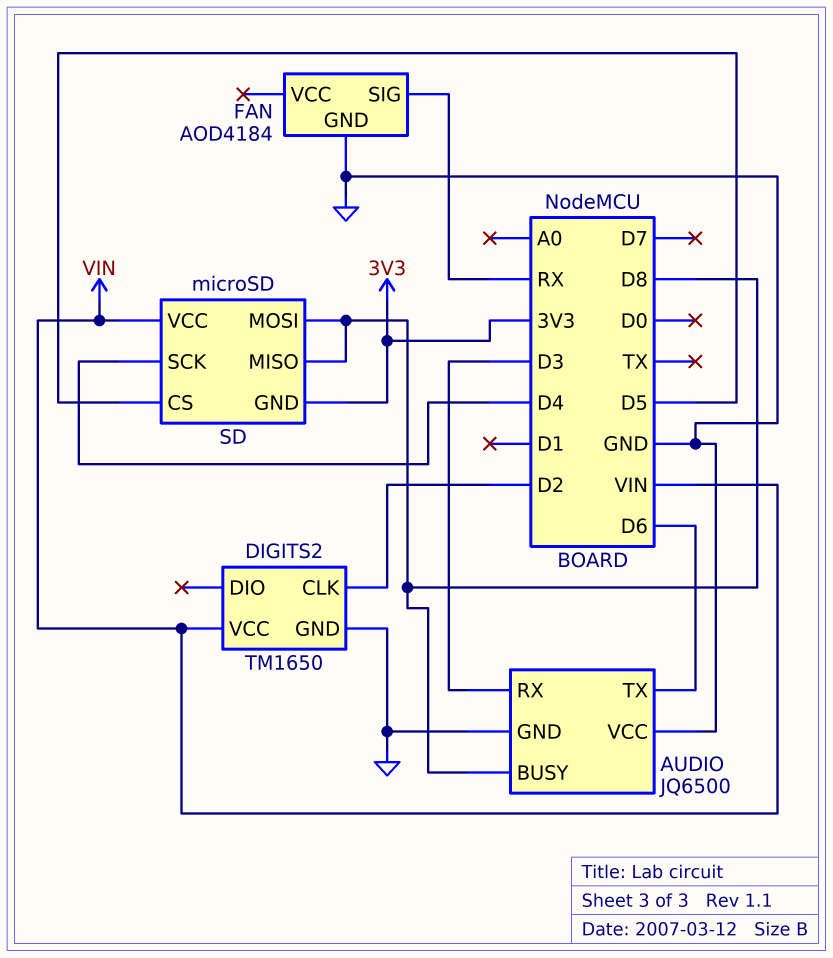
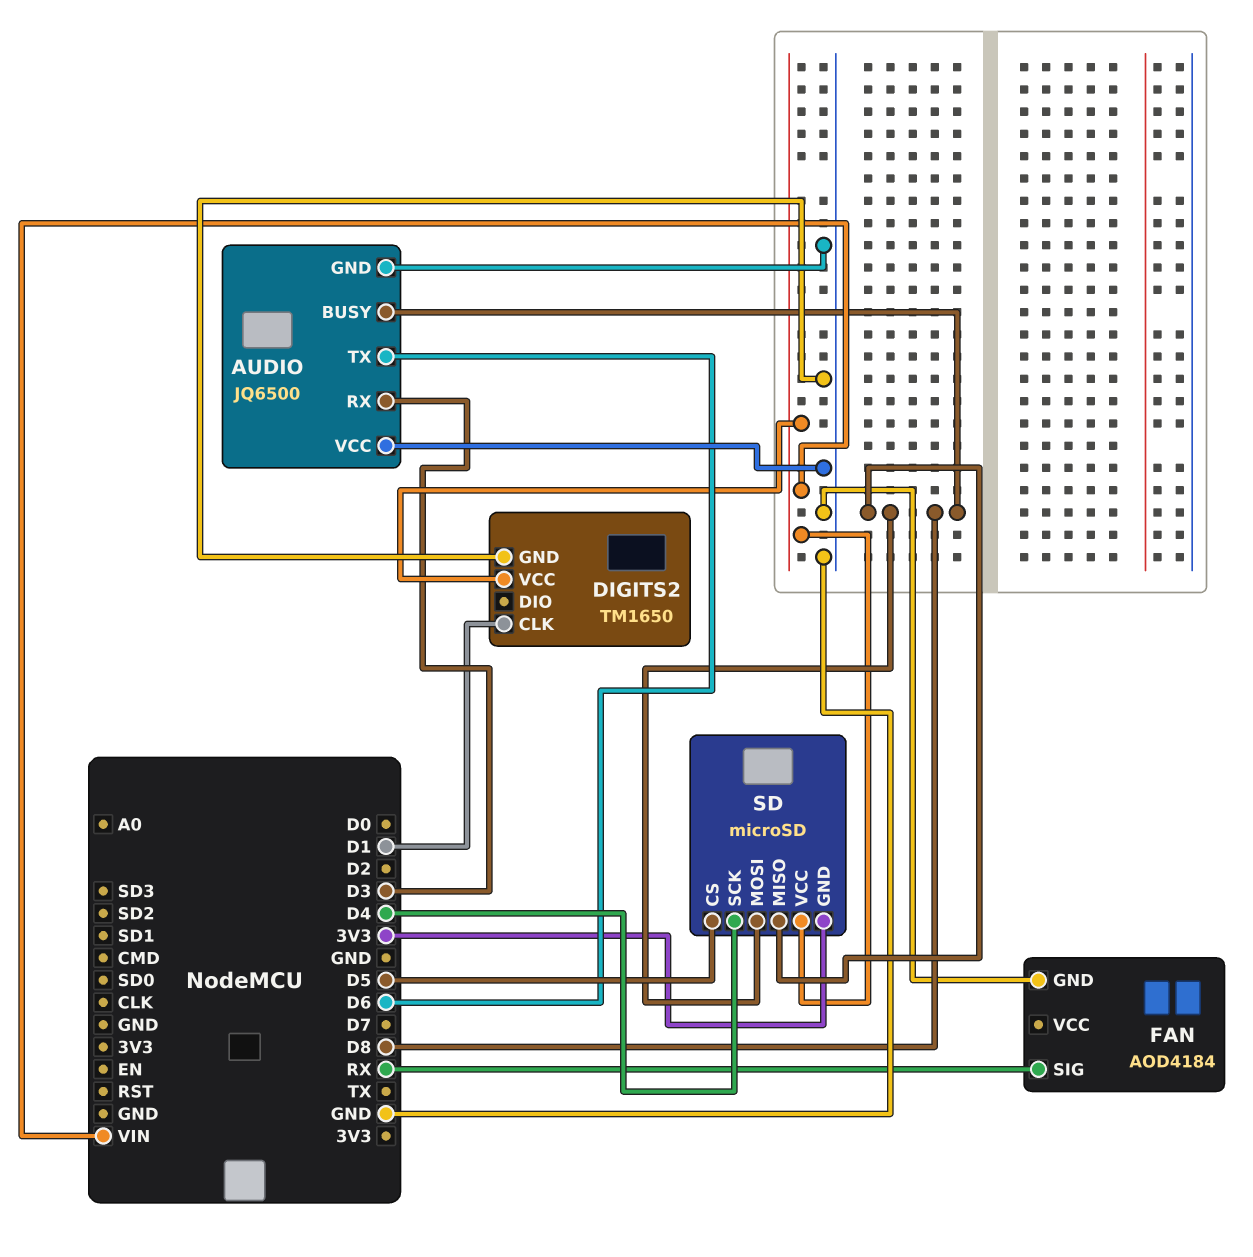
DIGITS2 pin CLK: D2 -> D1

